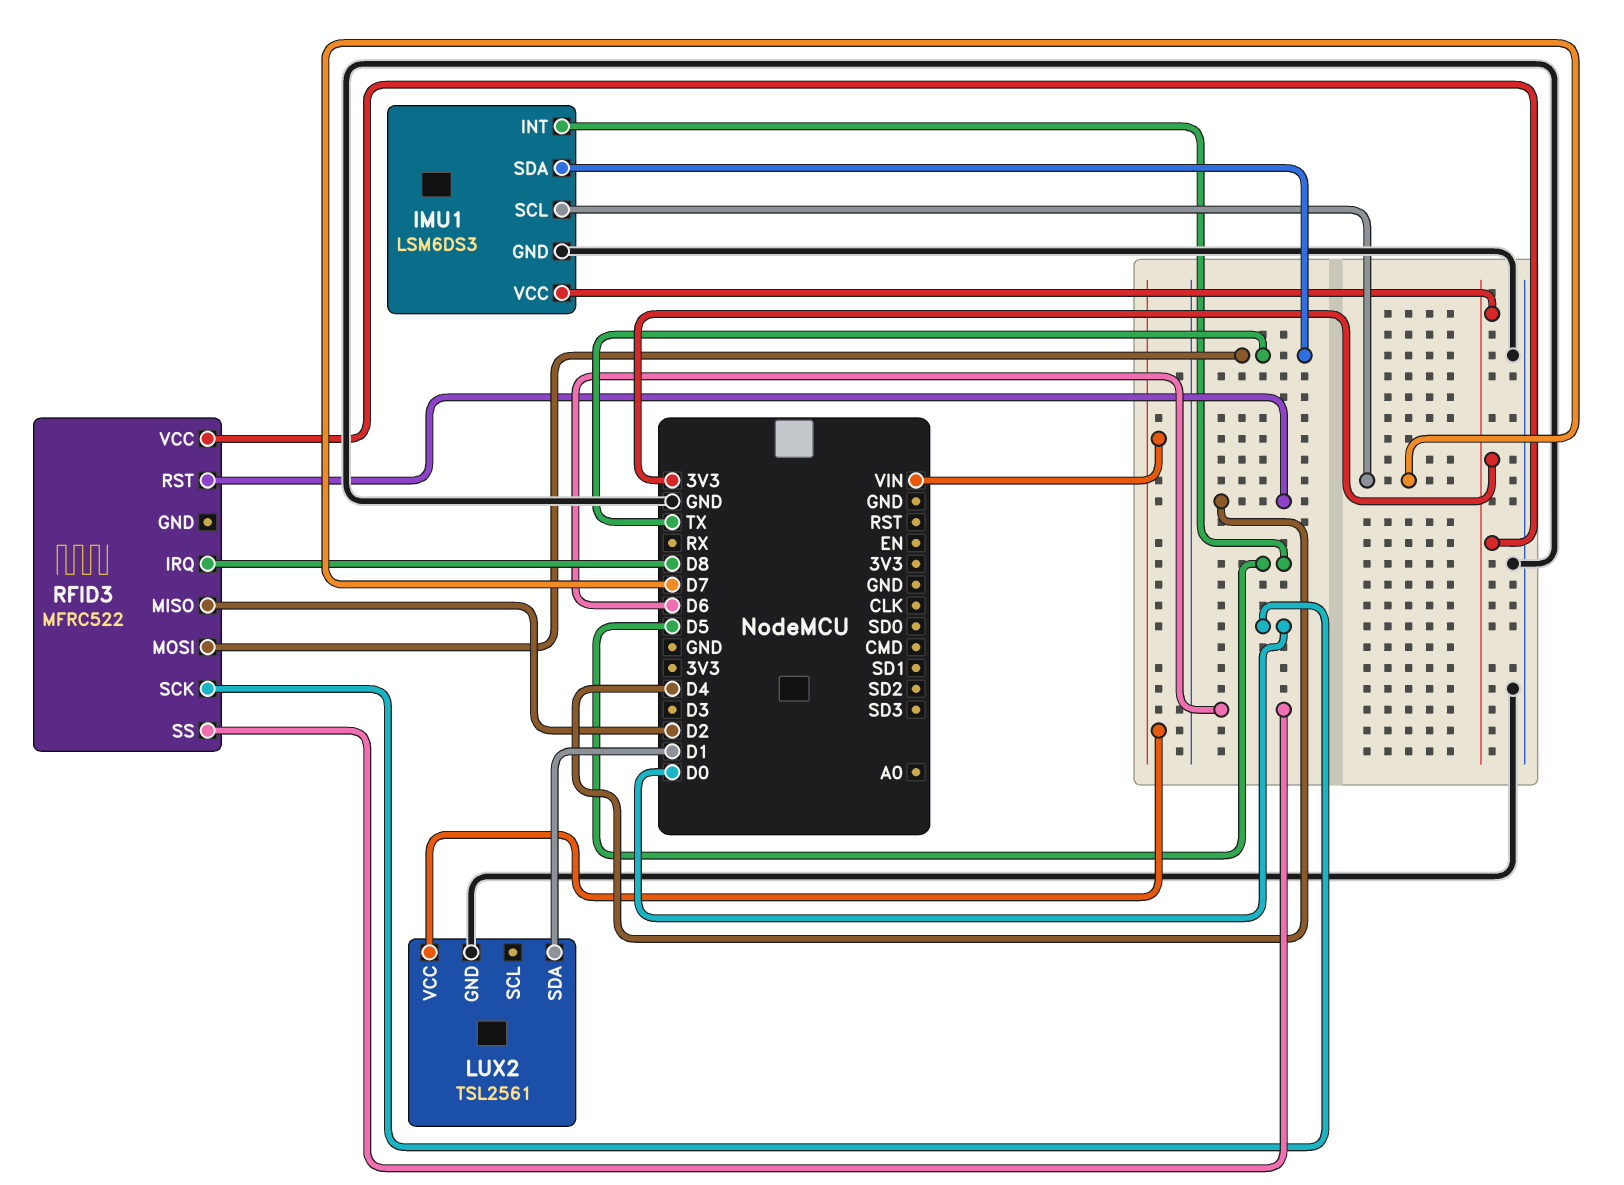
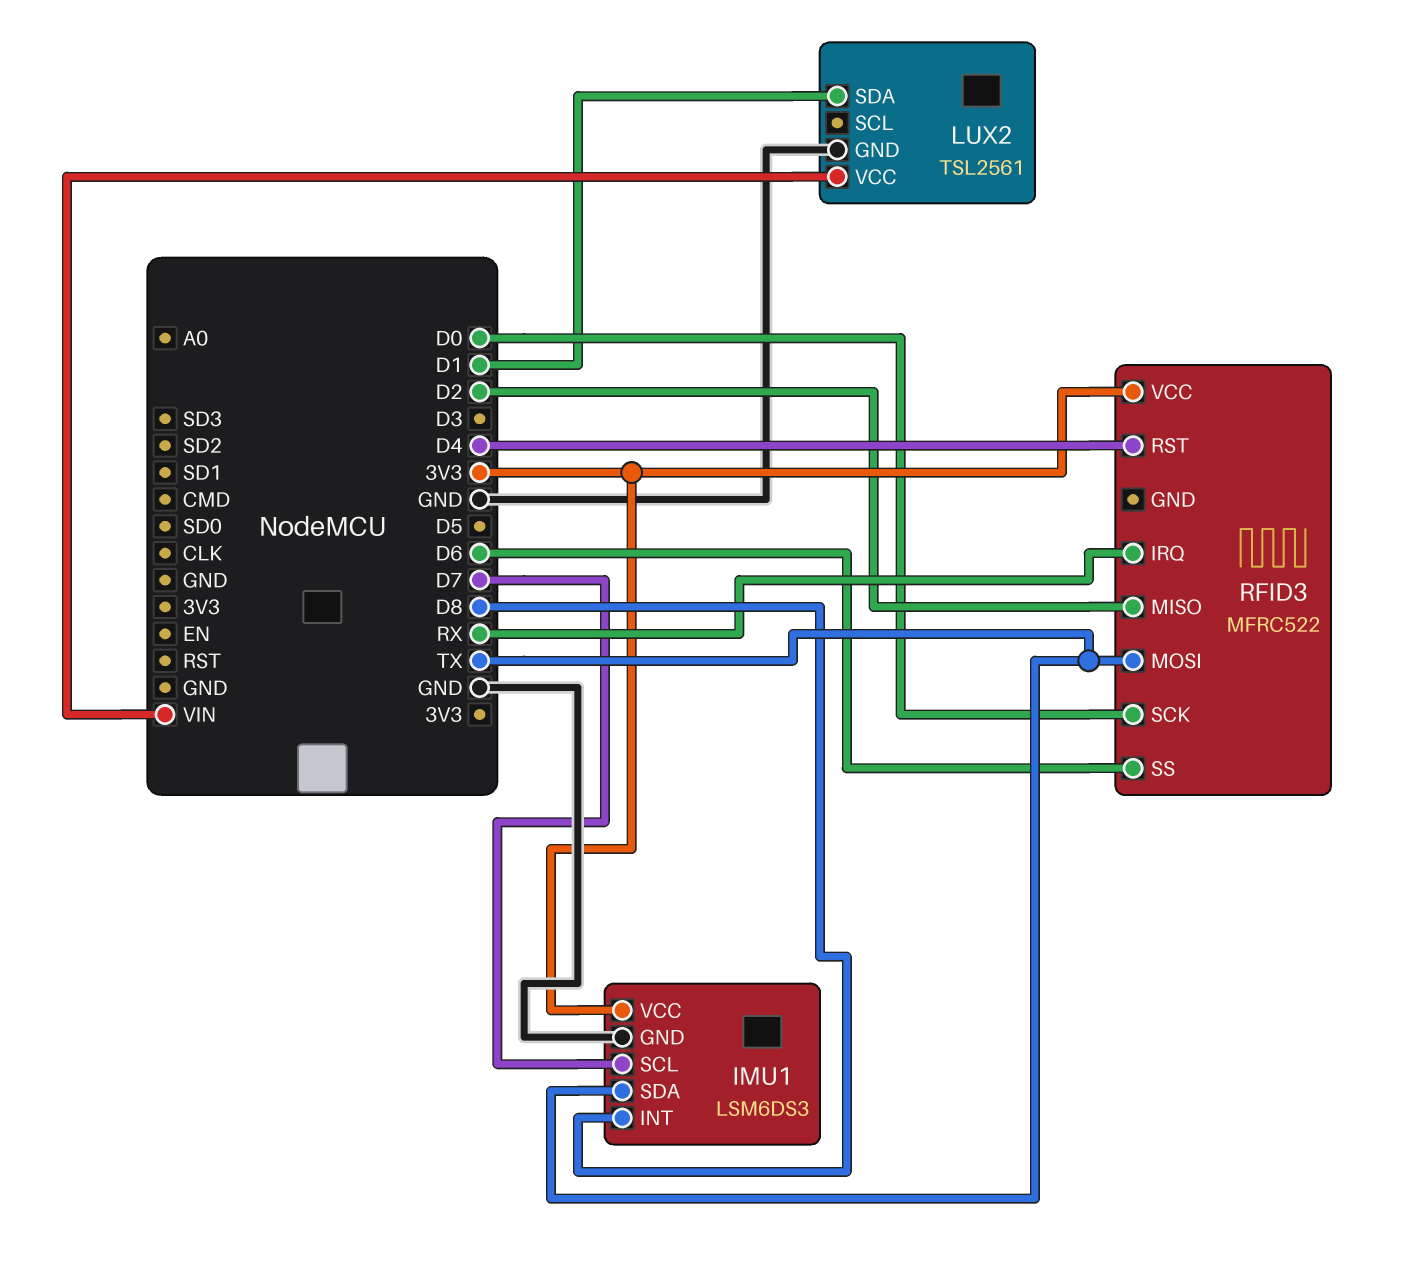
IMU1 pin INT: D5 -> D8
RFID3 pin IRQ: D8 -> RX

